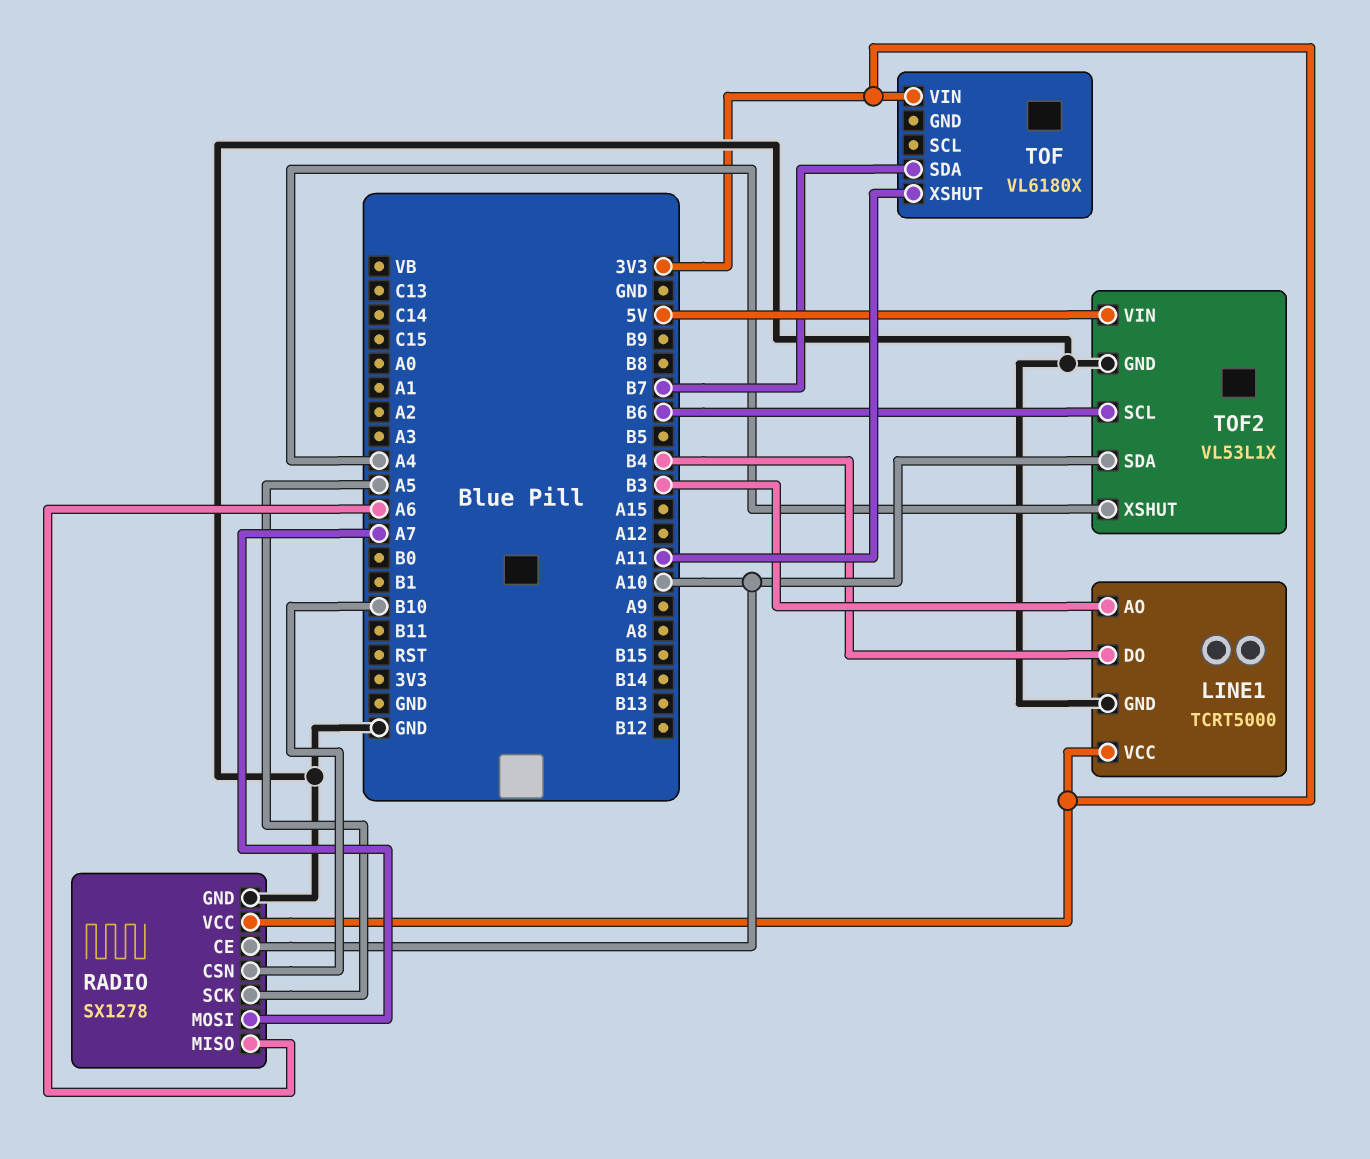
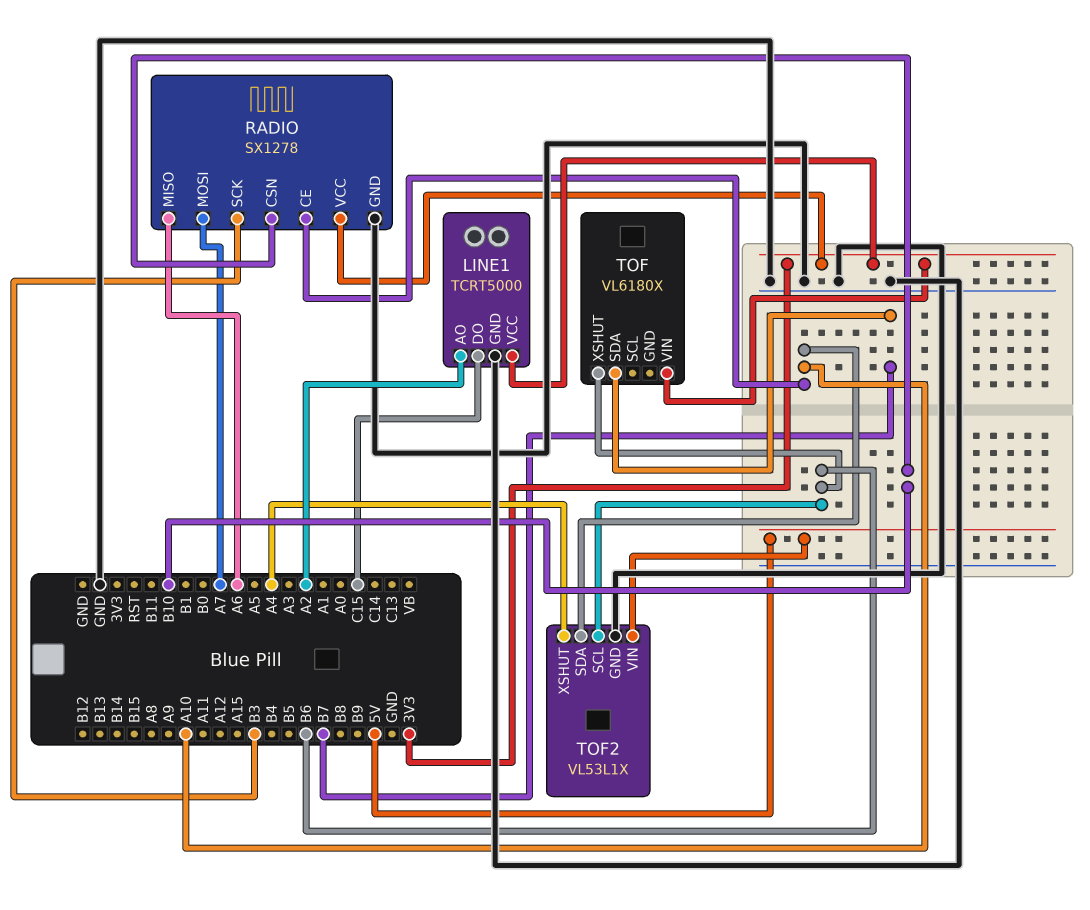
LINE1 pin AO: B3 -> A2
LINE1 pin DO: B4 -> C15
RADIO pin SCK: A5 -> B3
TOF pin XSHUT: A11 -> B6

